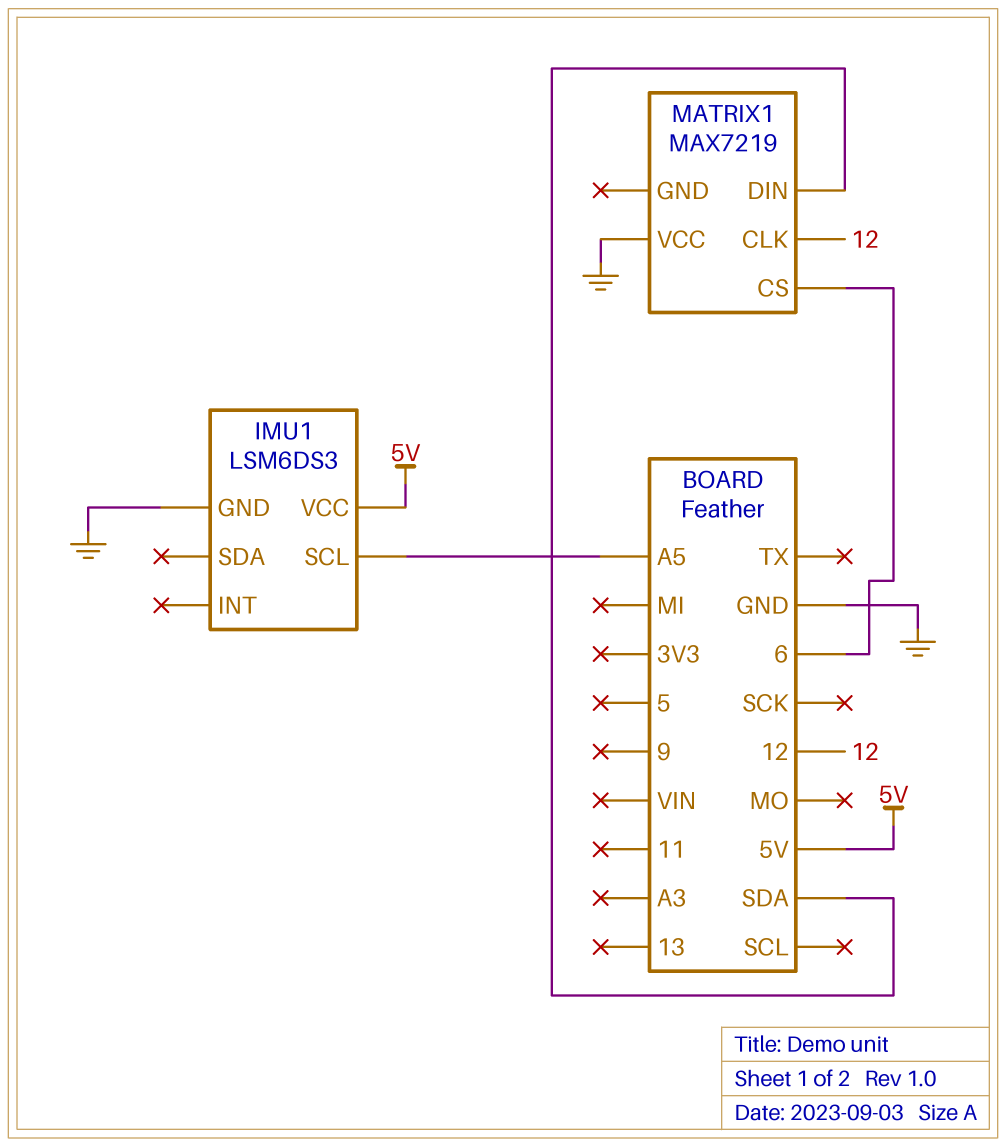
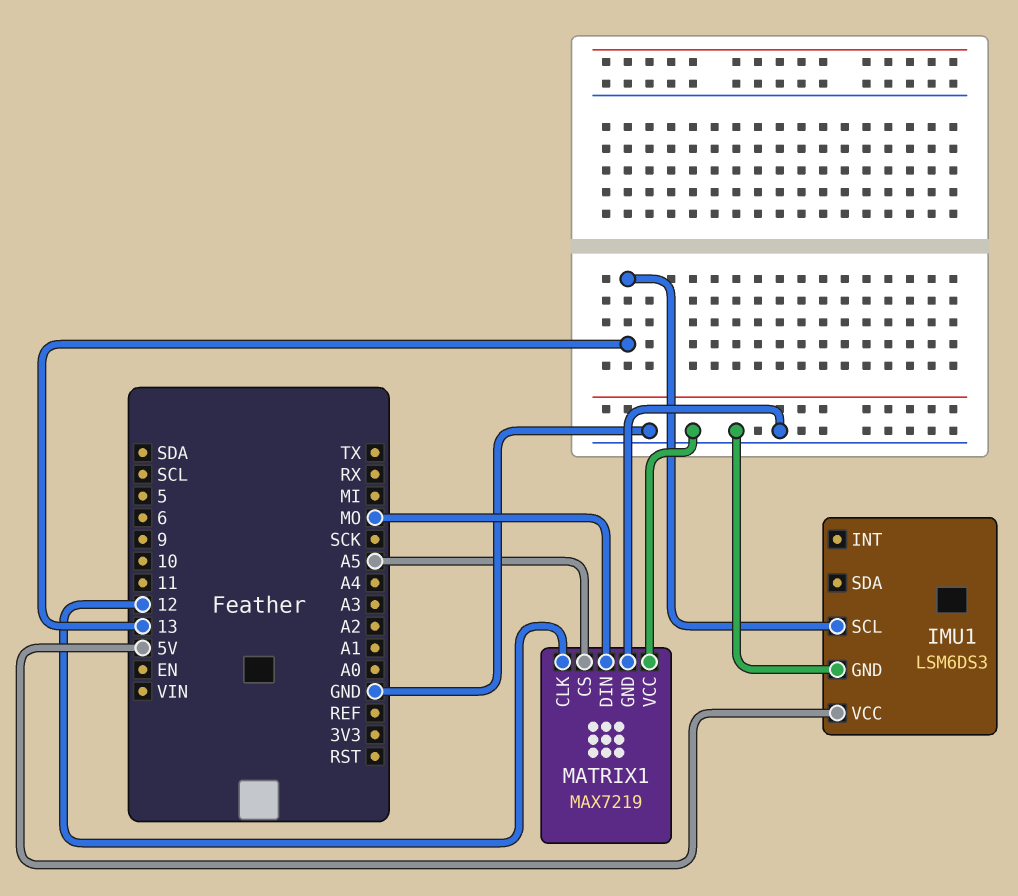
IMU1 pin SCL: A5 -> 13
MATRIX1 pin CS: 6 -> A5
MATRIX1 pin DIN: SDA -> MO
MATRIX1 pin GND: none -> GND

